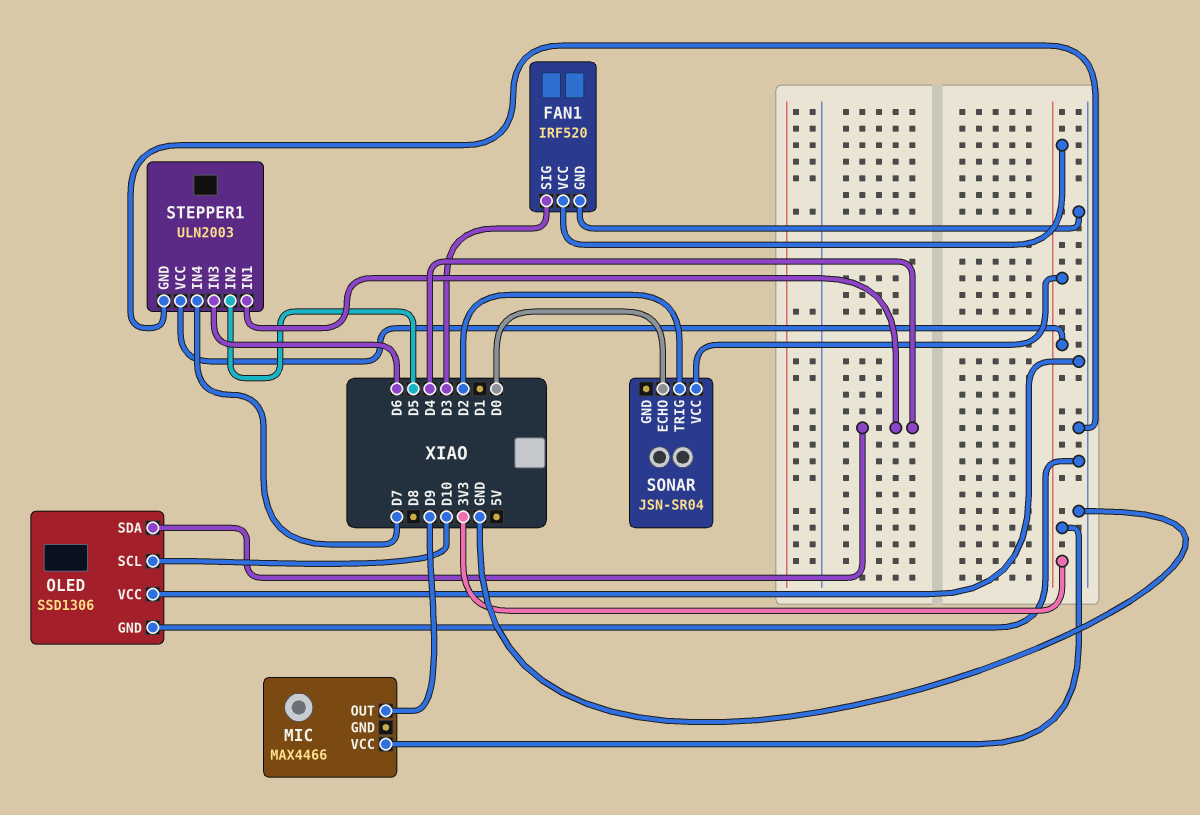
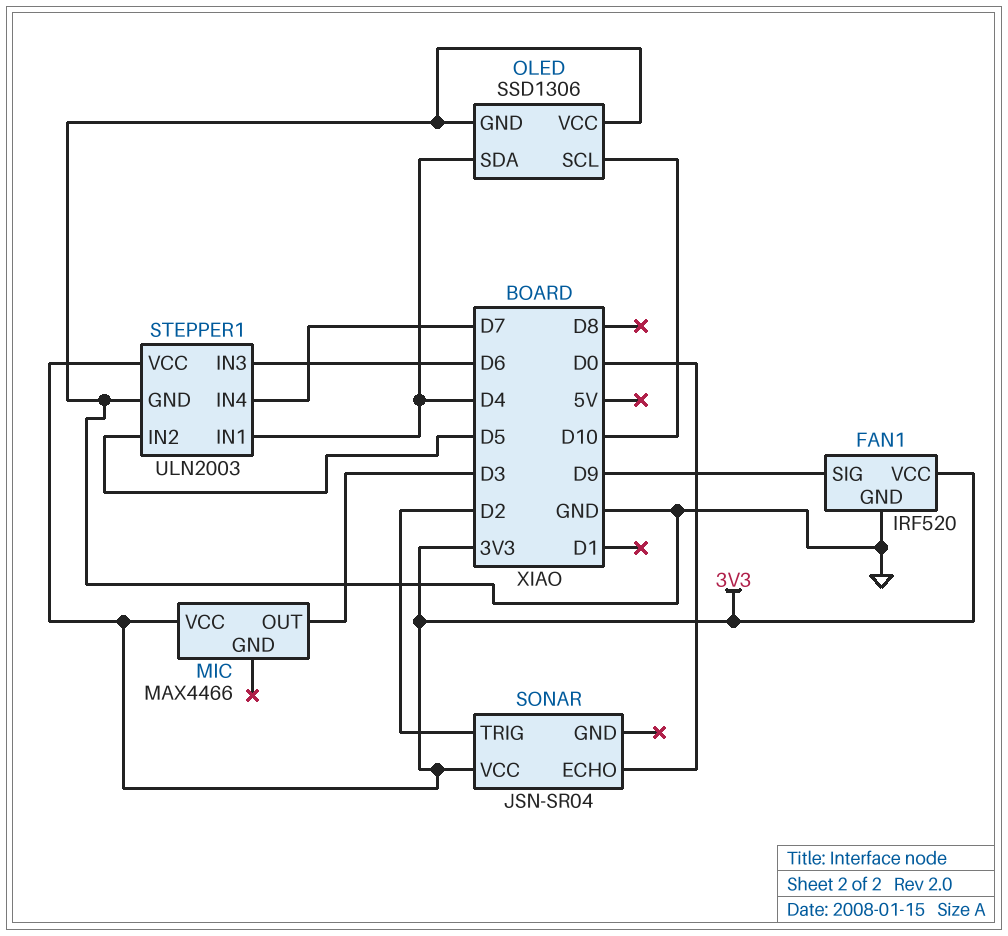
FAN1 pin SIG: D3 -> D9
MIC pin OUT: D9 -> D3

